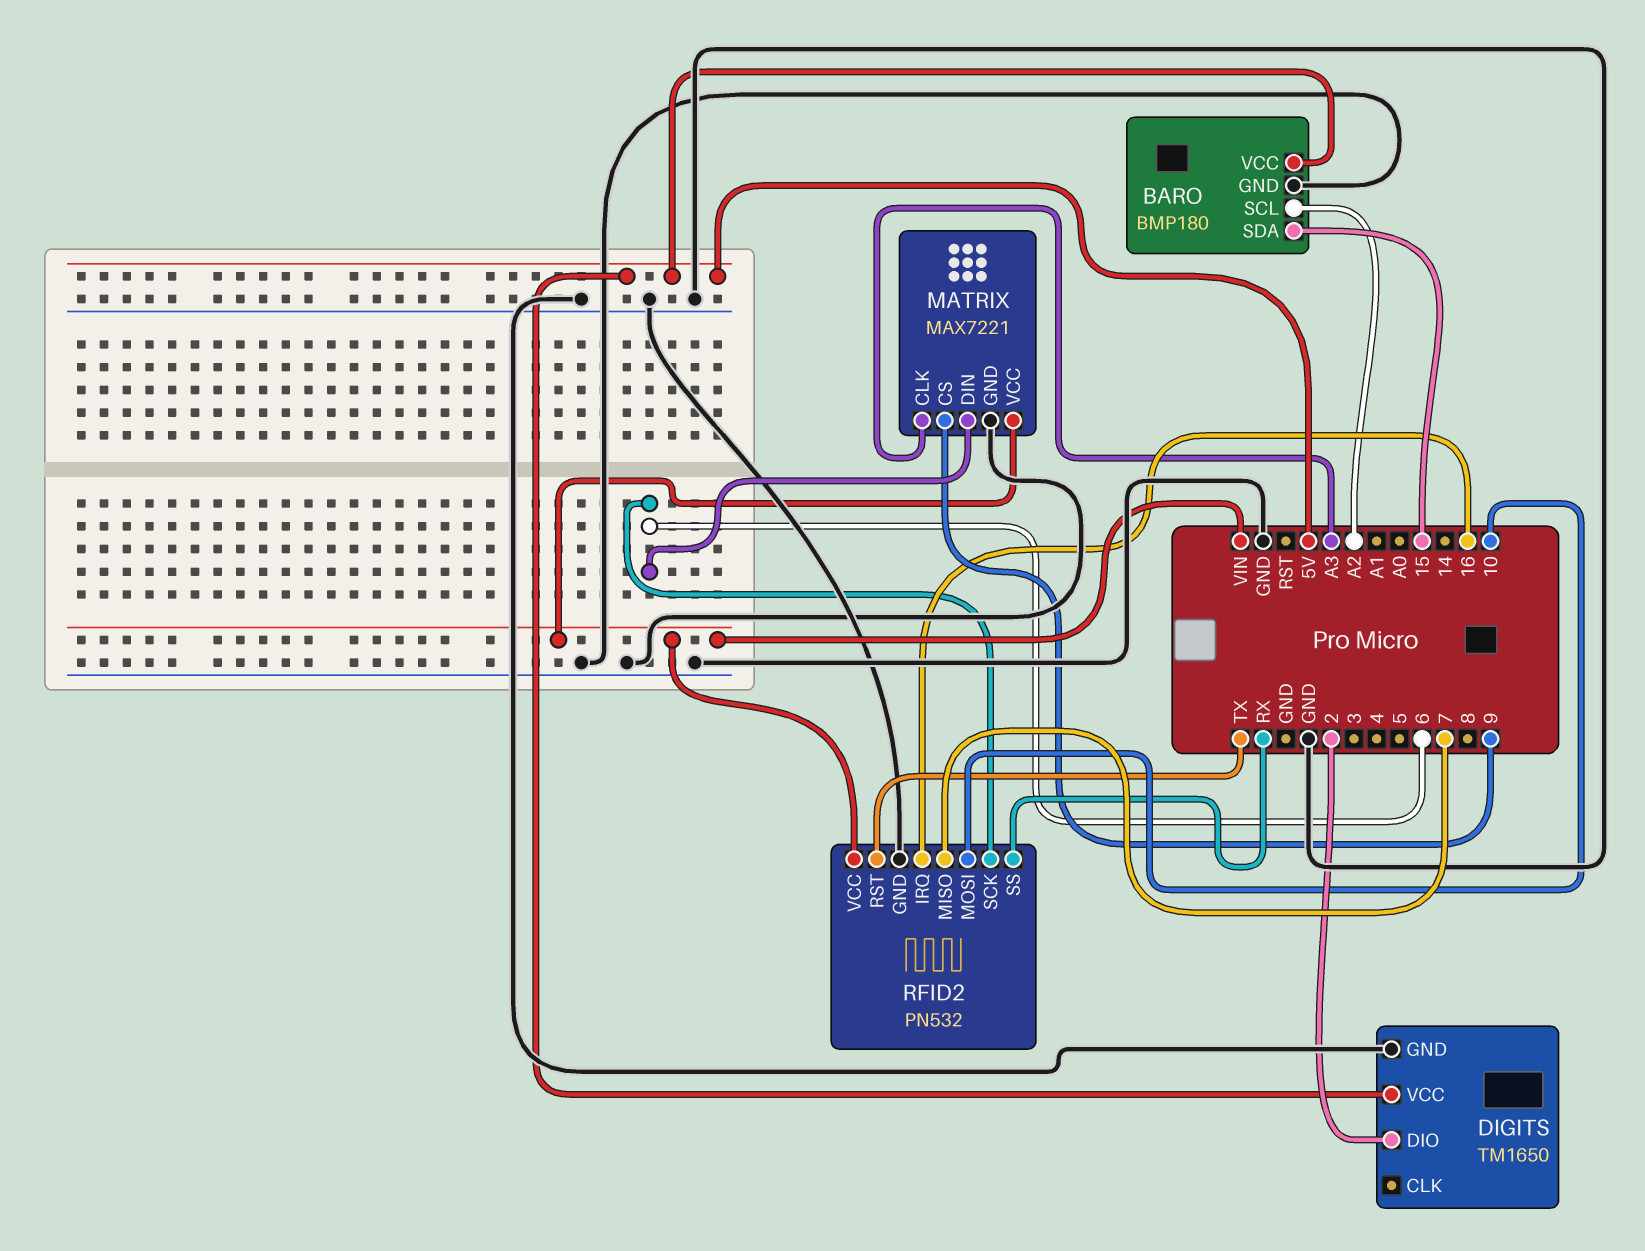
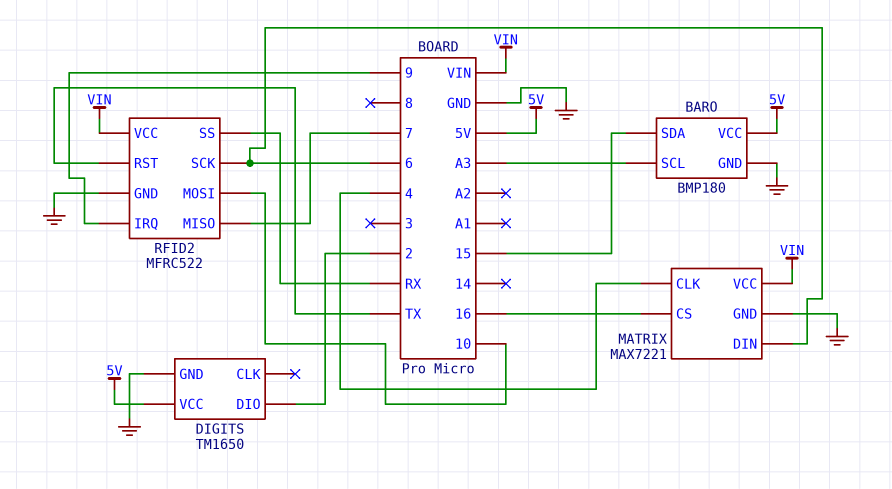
BARO pin SCL: A2 -> A3
MATRIX pin CLK: A3 -> 4
MATRIX pin CS: 9 -> 16
RFID2: PN532 -> MFRC522
RFID2 pin IRQ: 16 -> 9

